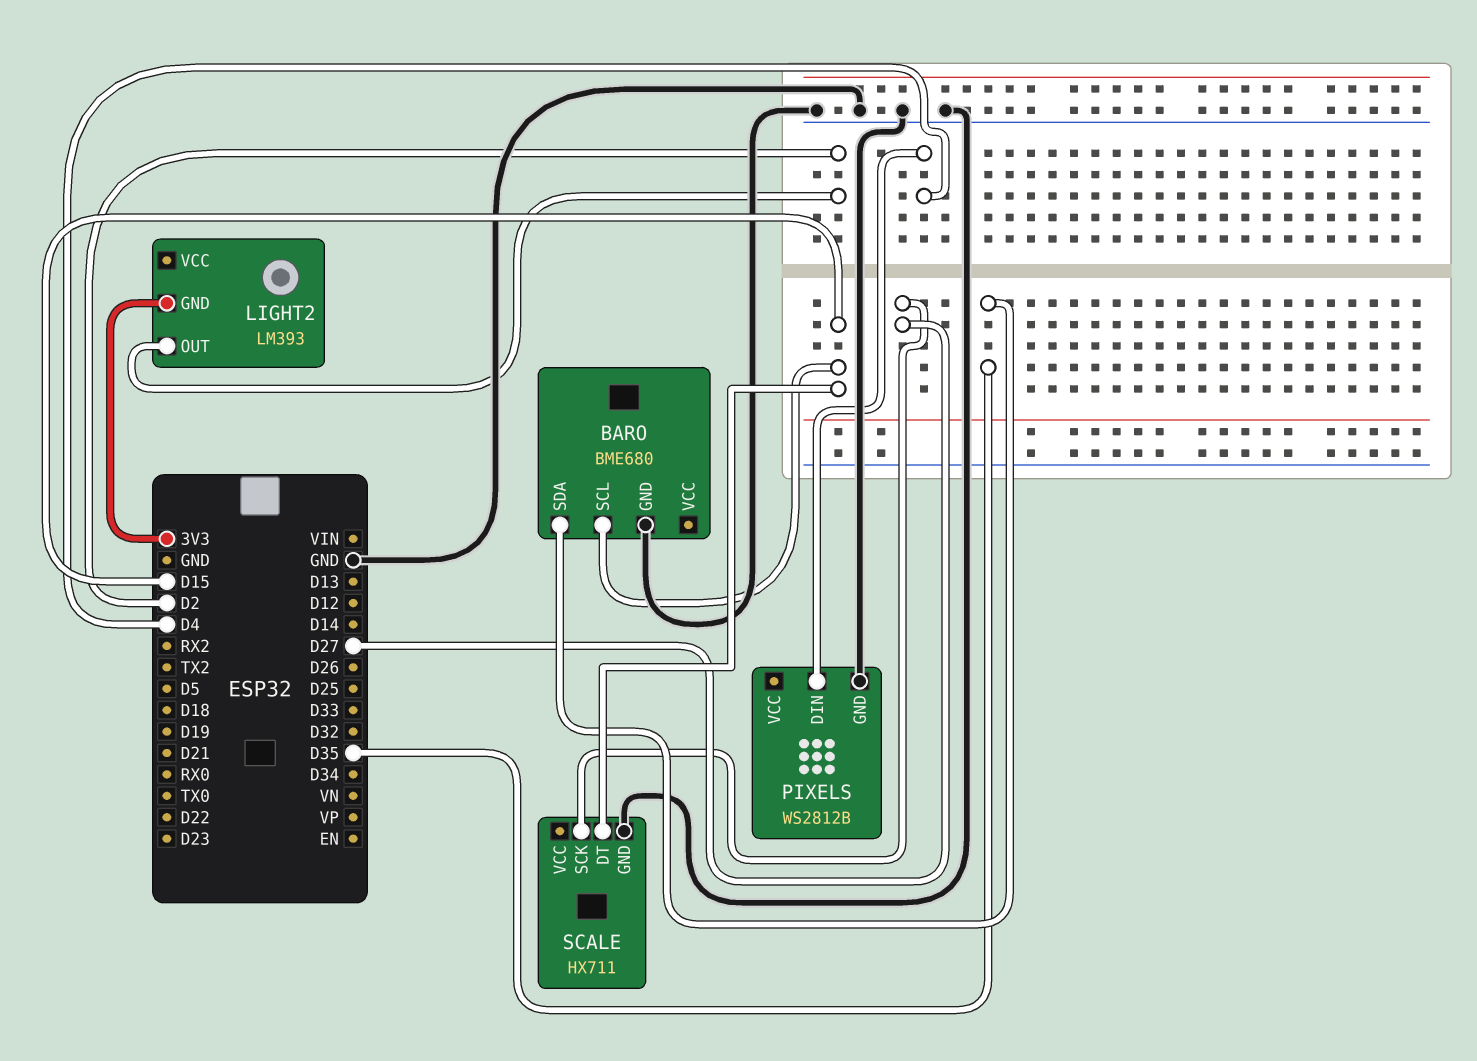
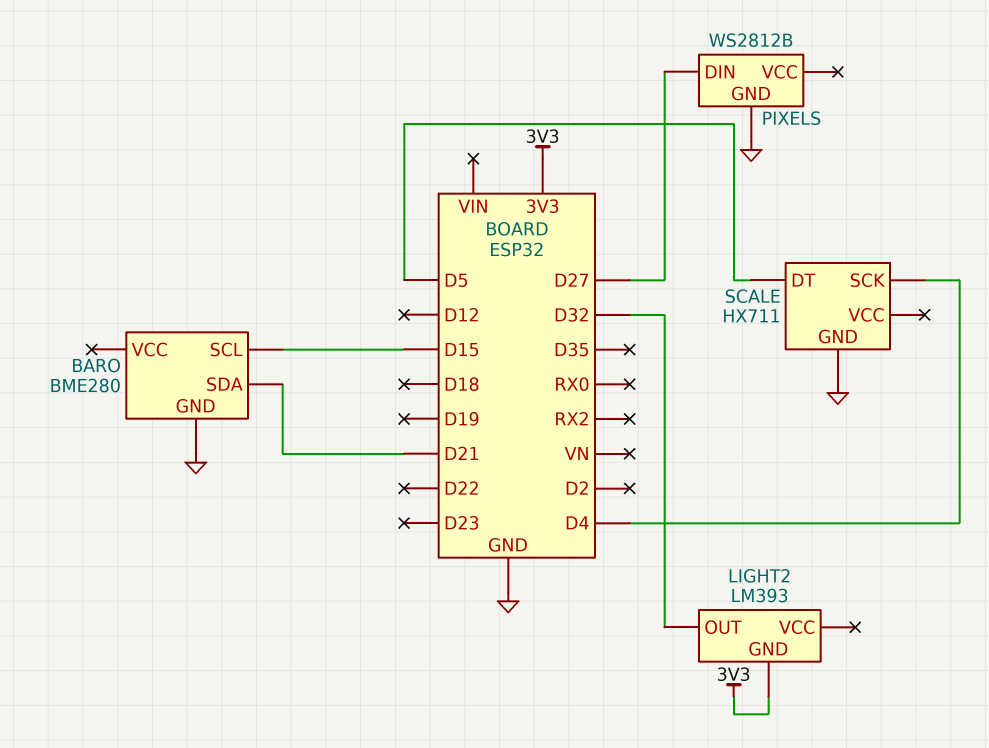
BARO: BME680 -> BME280
BARO pin SDA: D35 -> D21
LIGHT2 pin OUT: D2 -> D32
PIXELS pin DIN: D4 -> D27
SCALE pin DT: D15 -> D5
SCALE pin SCK: D27 -> D4

